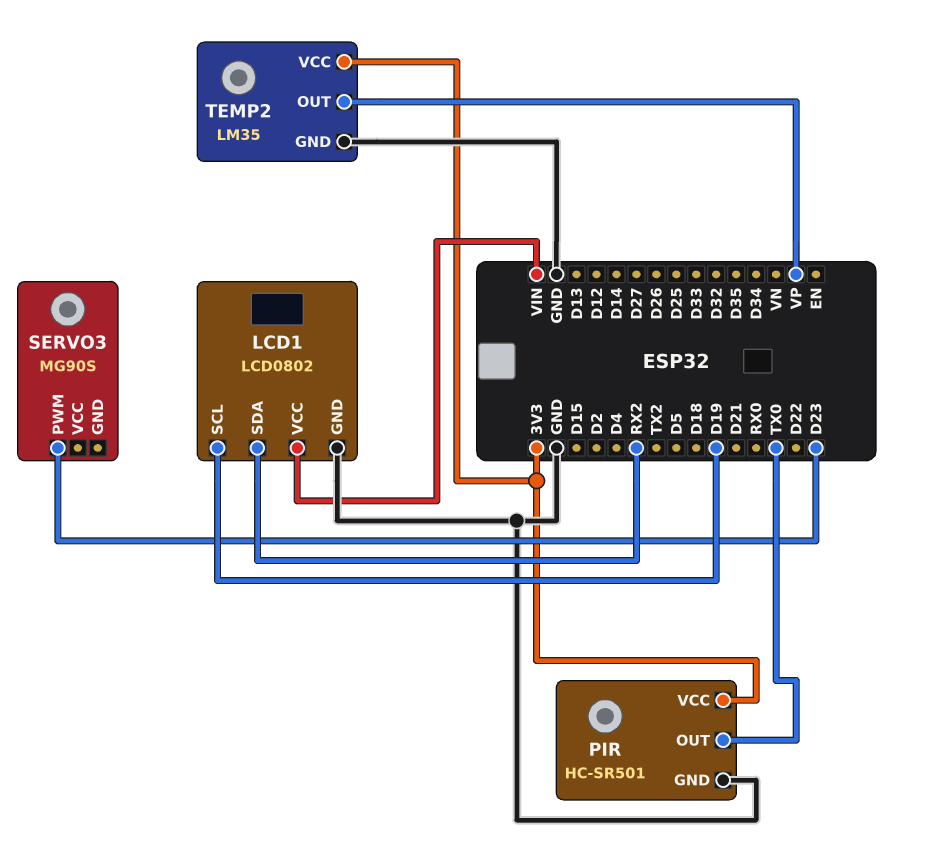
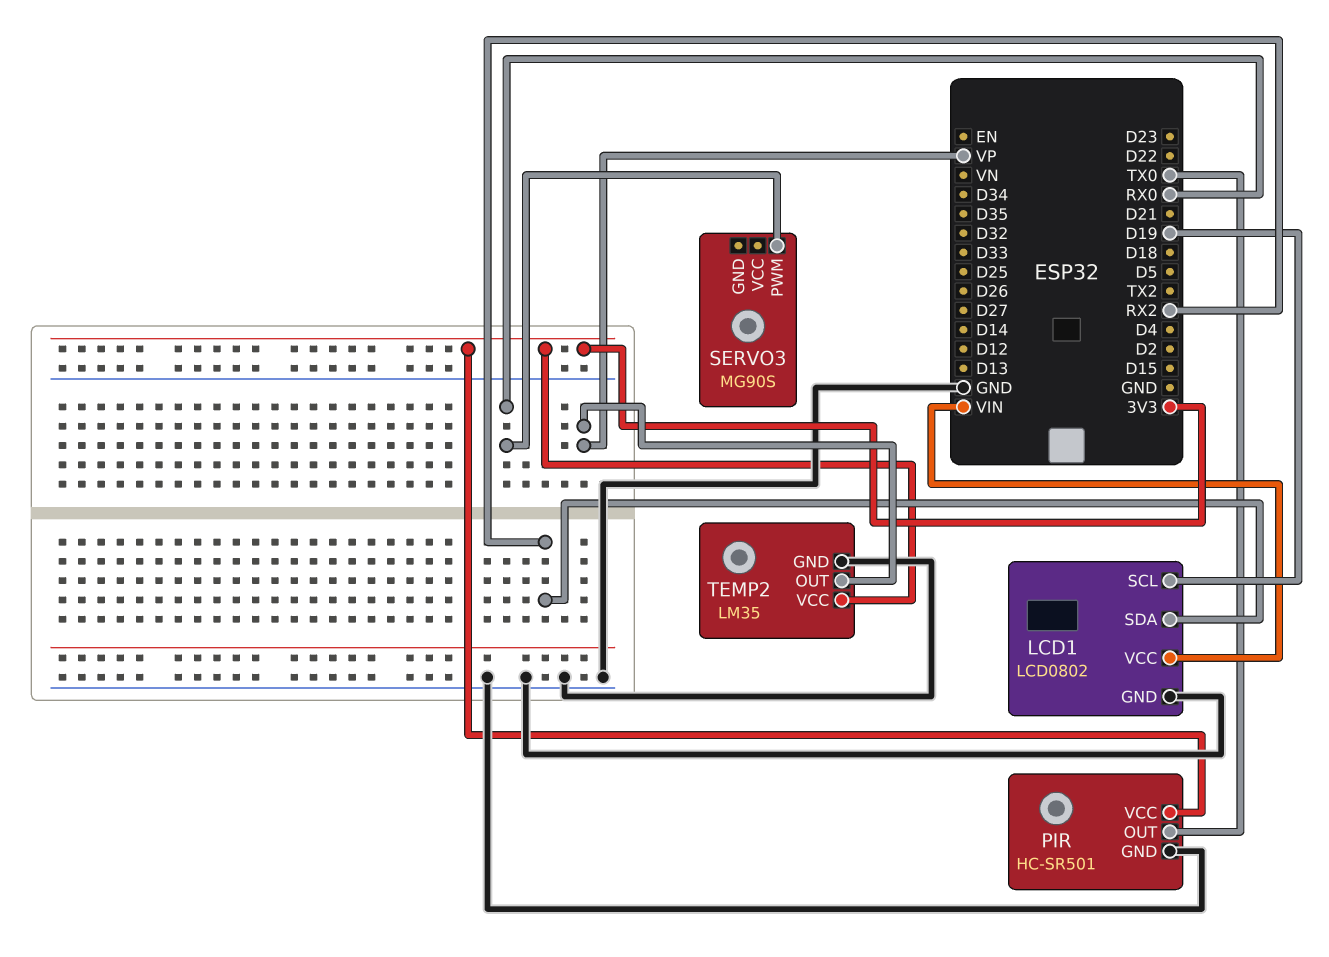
SERVO3 pin PWM: D23 -> RX0

